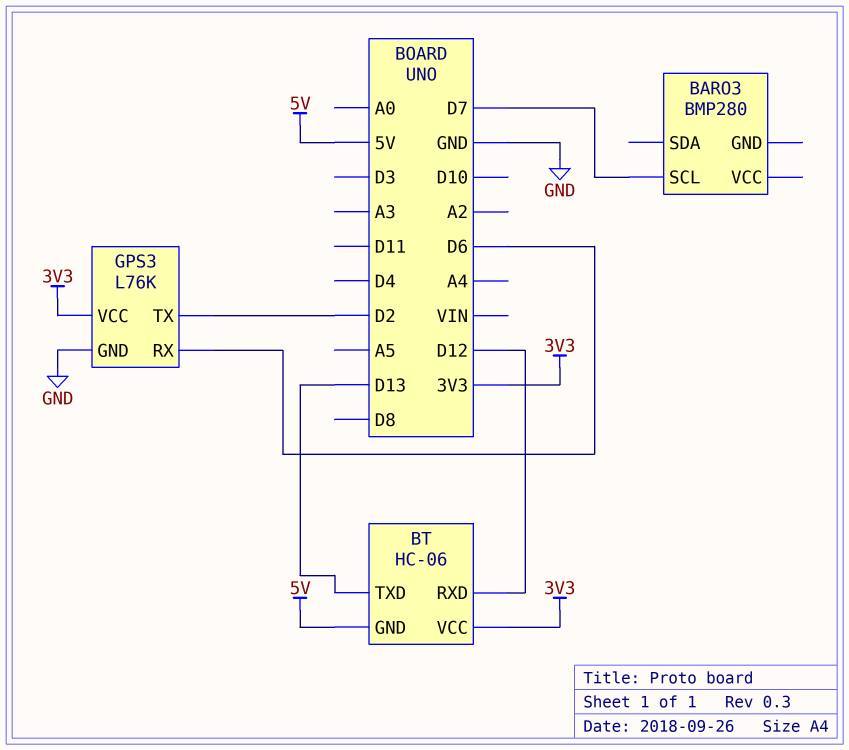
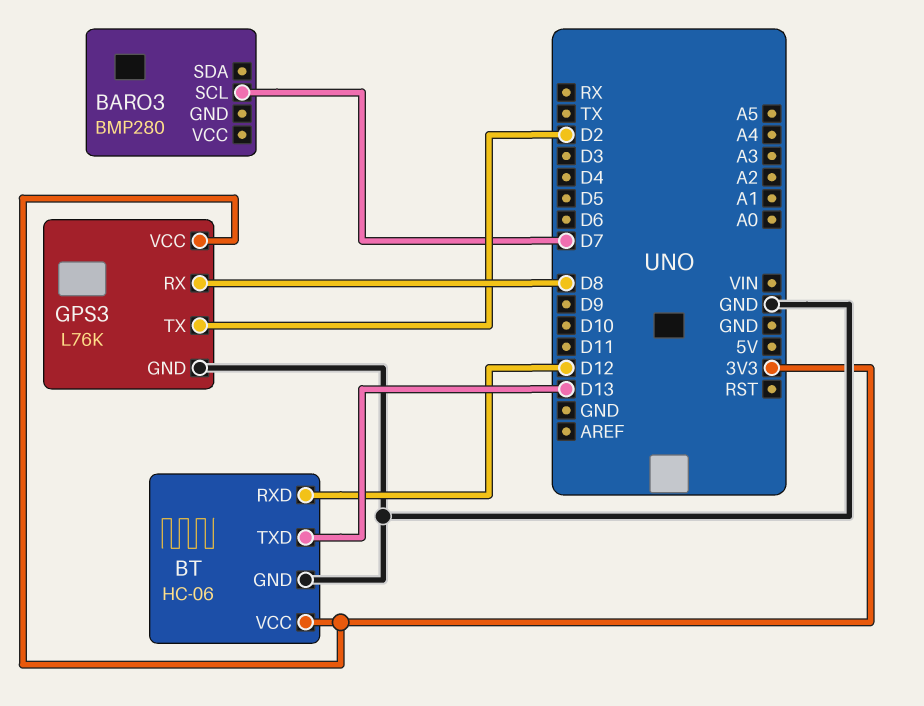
BT pin GND: 5V -> GND
GPS3 pin RX: D6 -> D8

